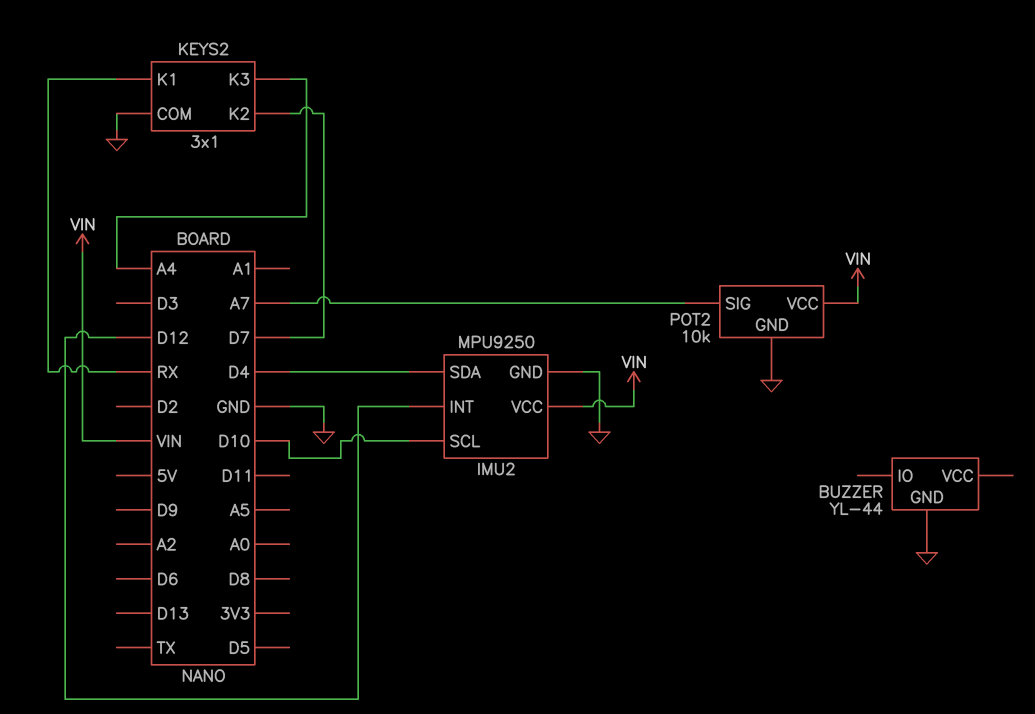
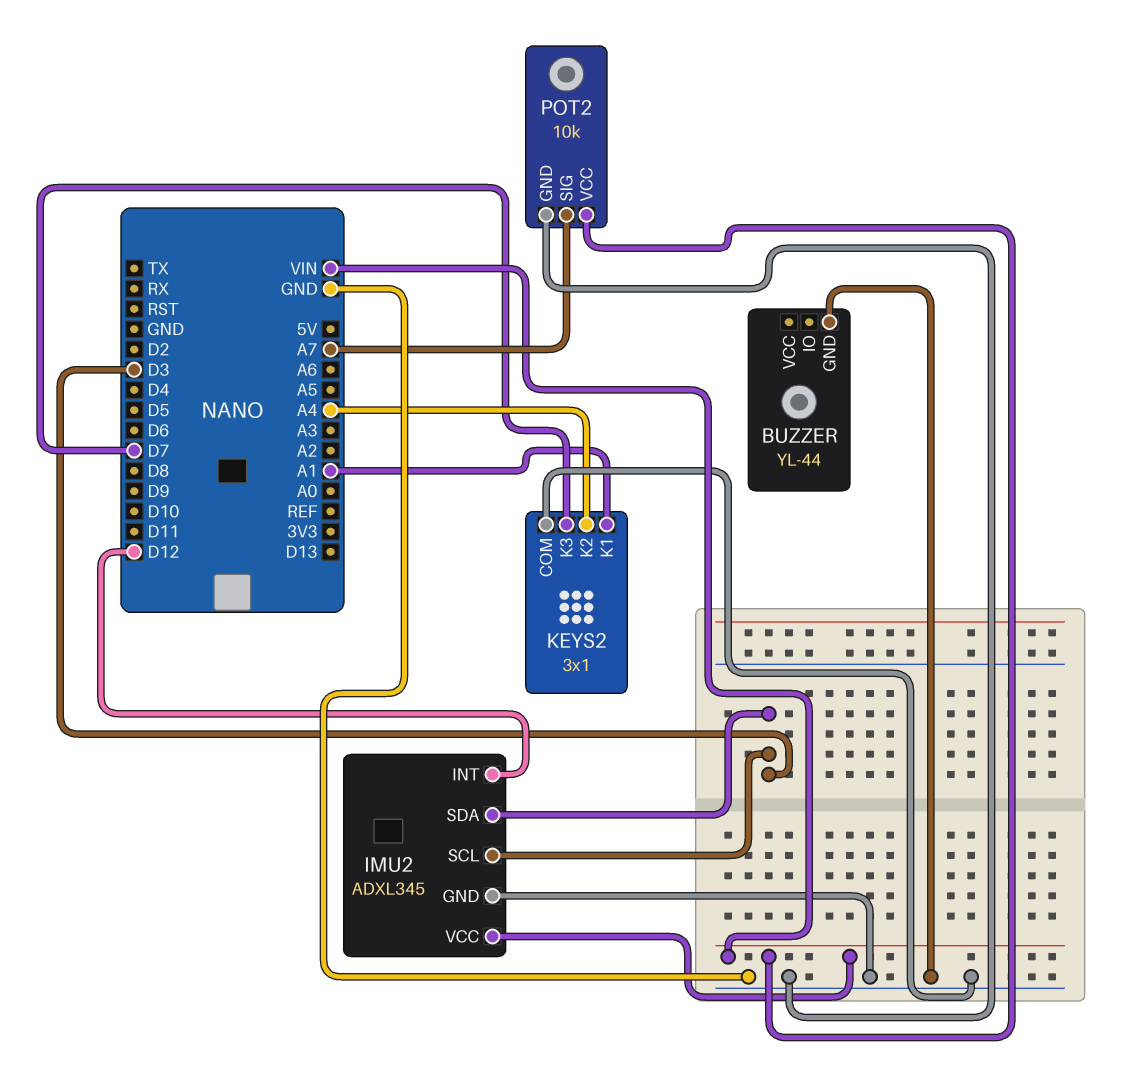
IMU2: MPU9250 -> ADXL345
IMU2 pin SCL: D10 -> D3
IMU2 pin SDA: D4 -> D3
KEYS2 pin K1: RX -> A1
KEYS2 pin K2: D7 -> A4
KEYS2 pin K3: A4 -> D7

